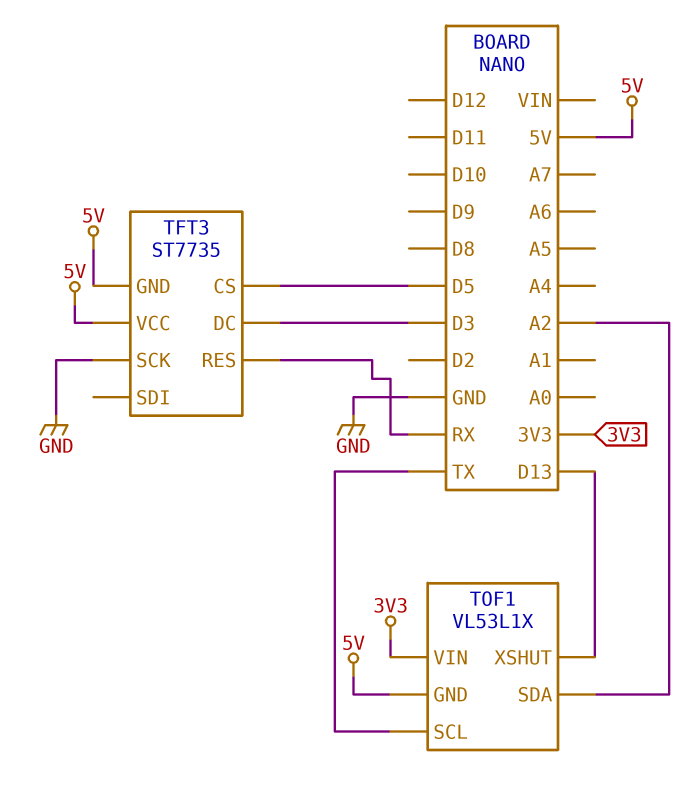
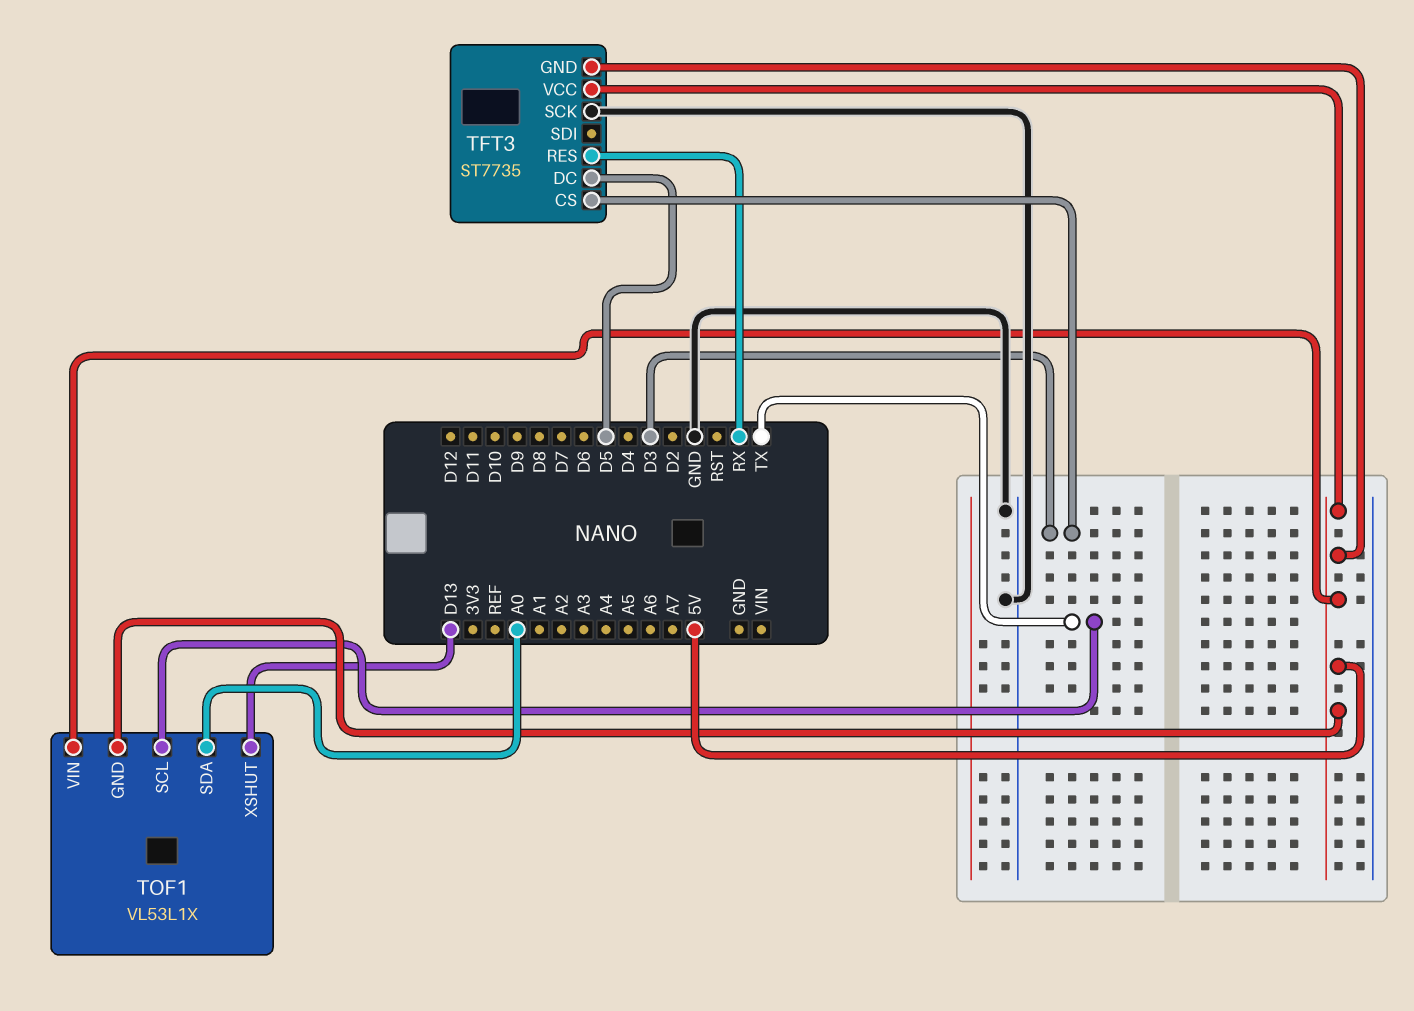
TFT3 pin CS: D5 -> D3
TFT3 pin DC: D3 -> D5
TOF1 pin SDA: A2 -> A0
TOF1 pin VIN: 3V3 -> 5V

